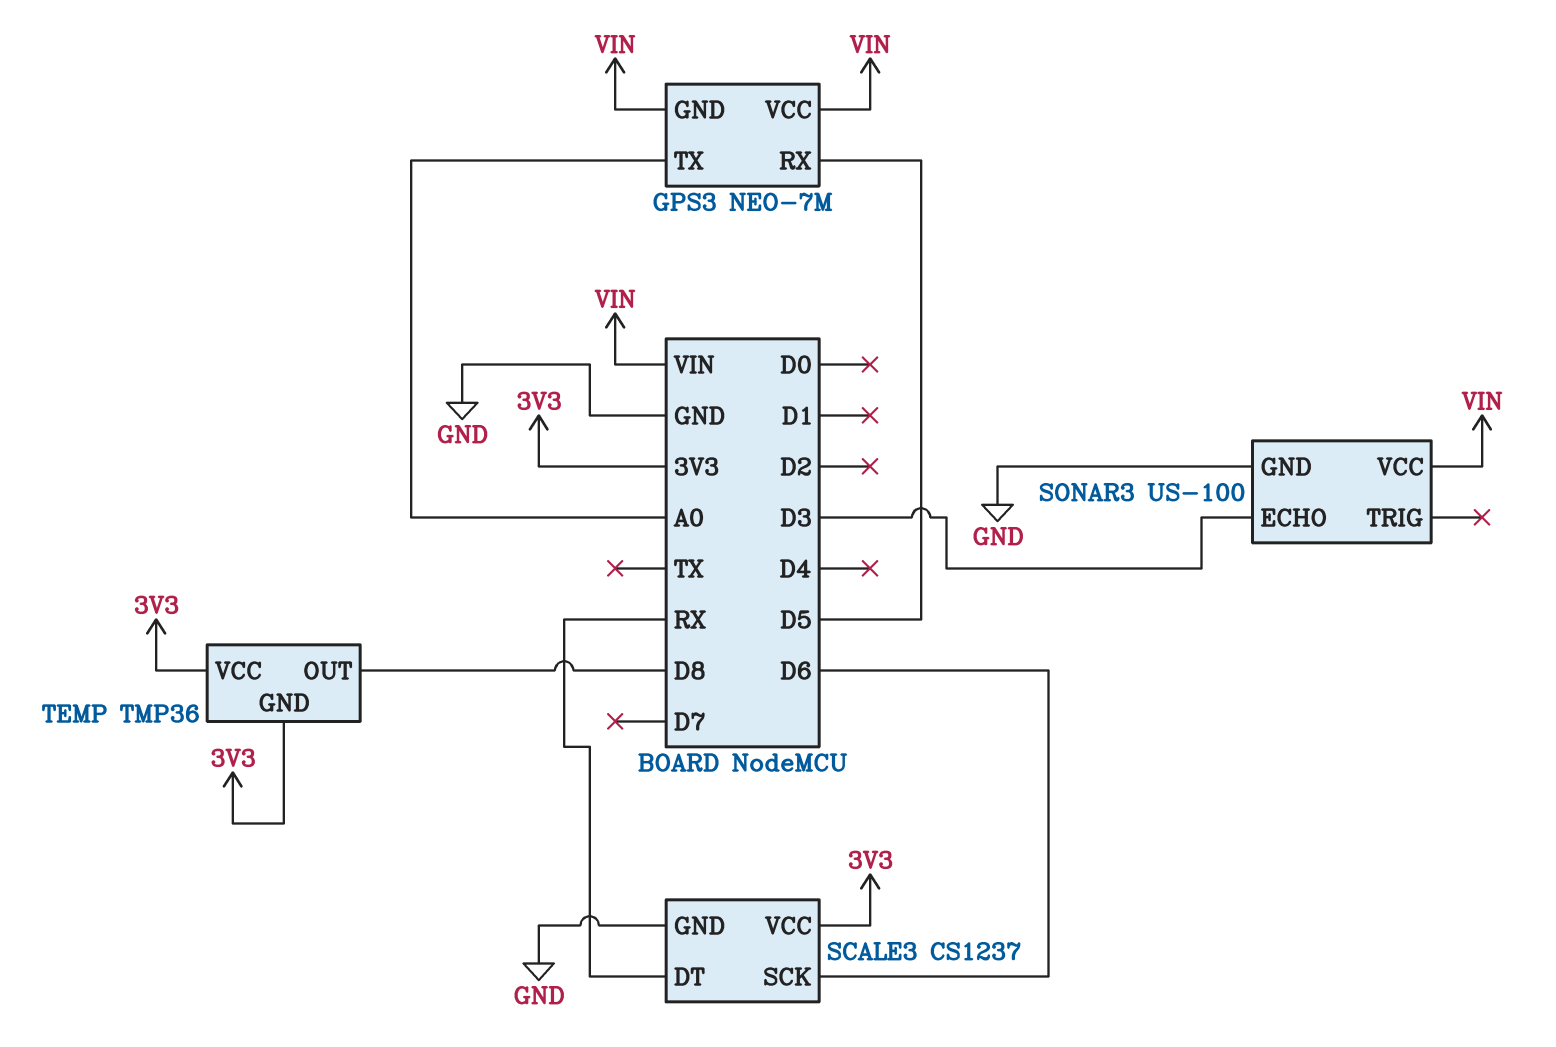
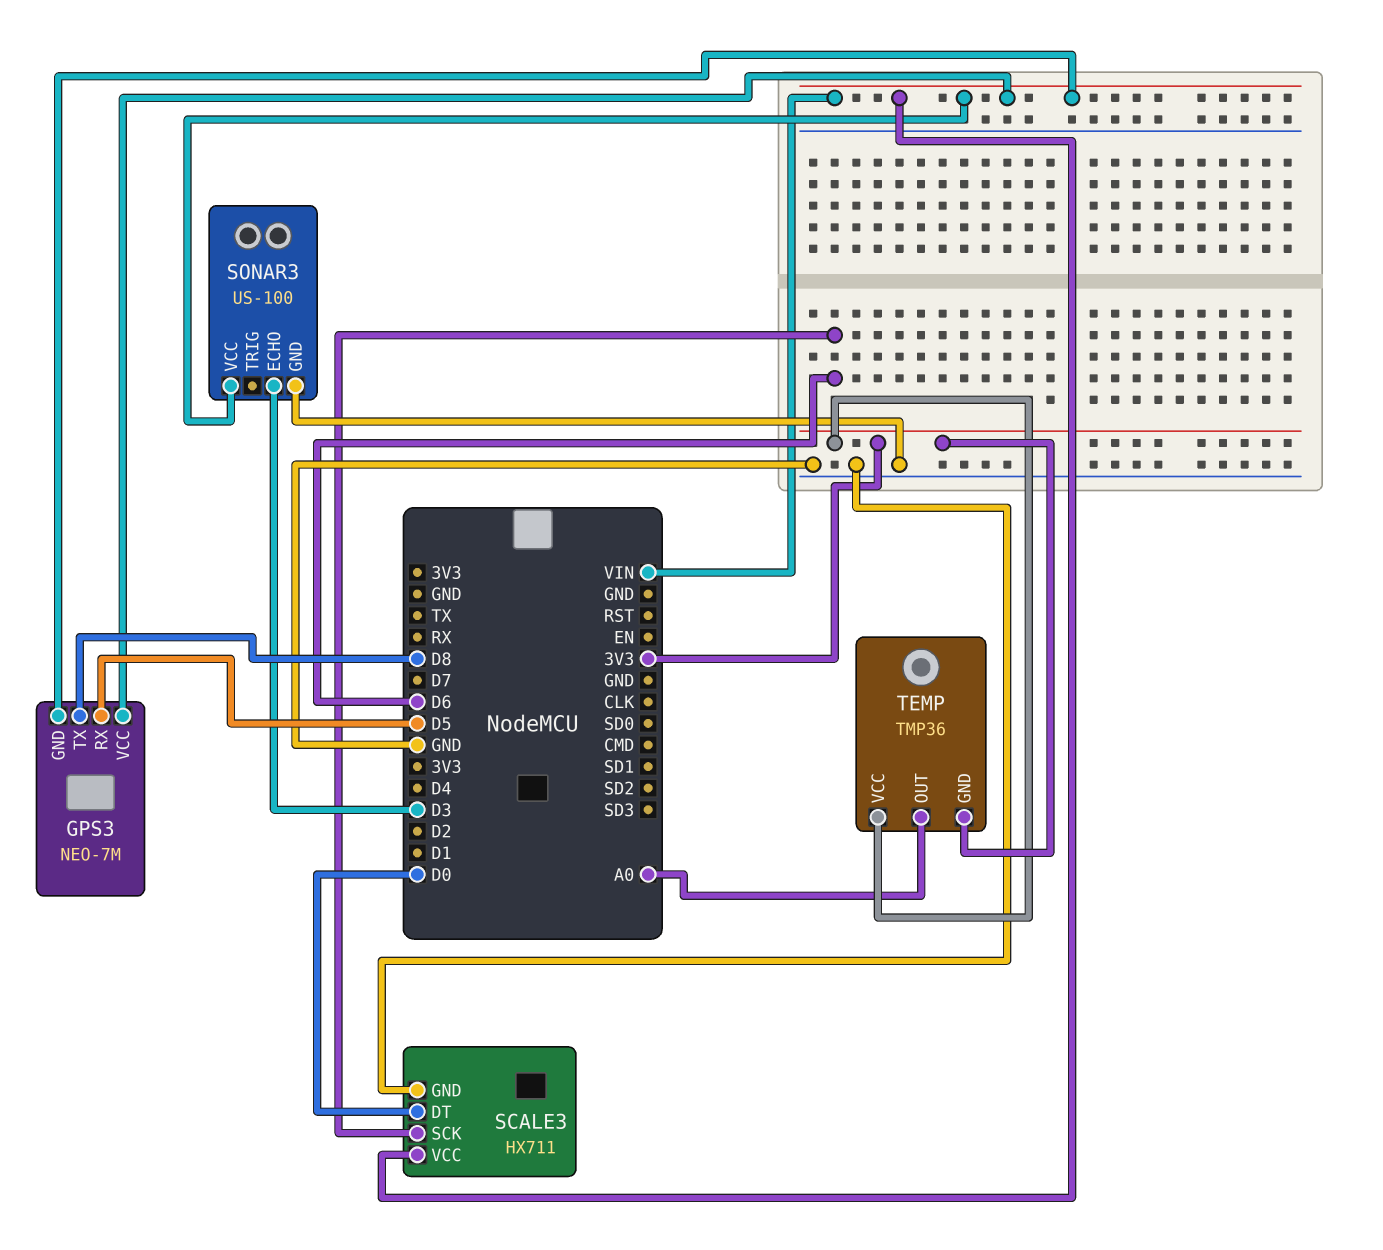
GPS3 pin TX: A0 -> D8
SCALE3: CS1237 -> HX711
SCALE3 pin DT: RX -> D0
SCALE3 pin VCC: 3V3 -> VIN
TEMP pin OUT: D8 -> A0

